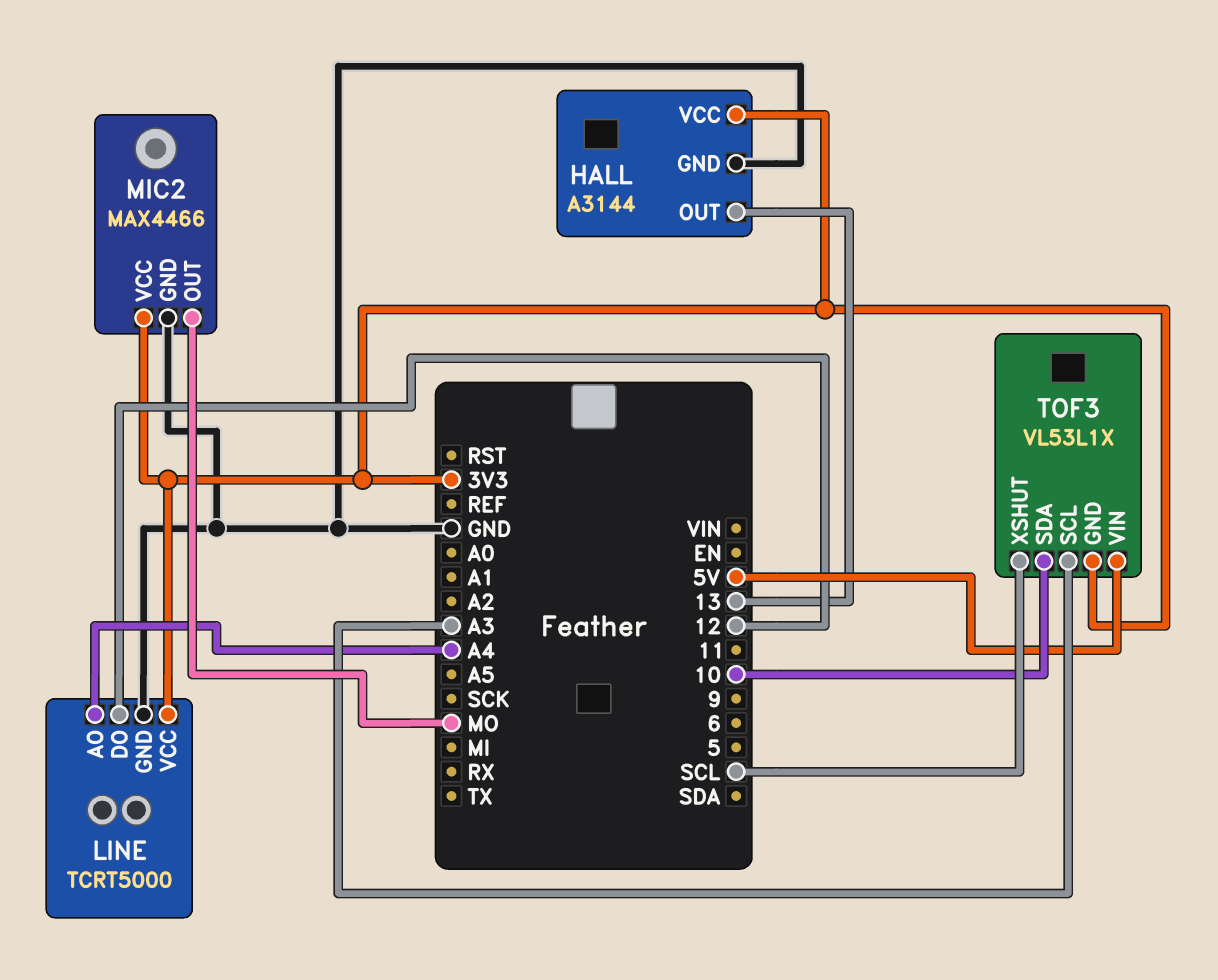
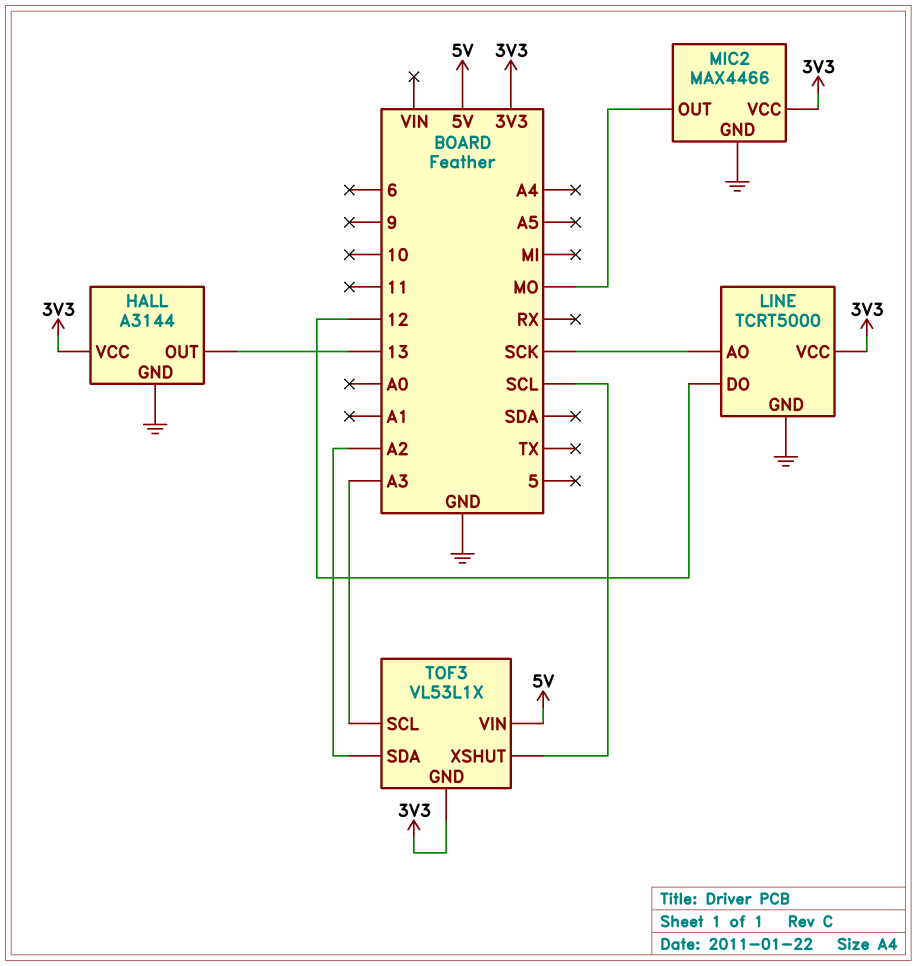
LINE pin AO: A4 -> SCK
TOF3 pin SDA: 10 -> A2

